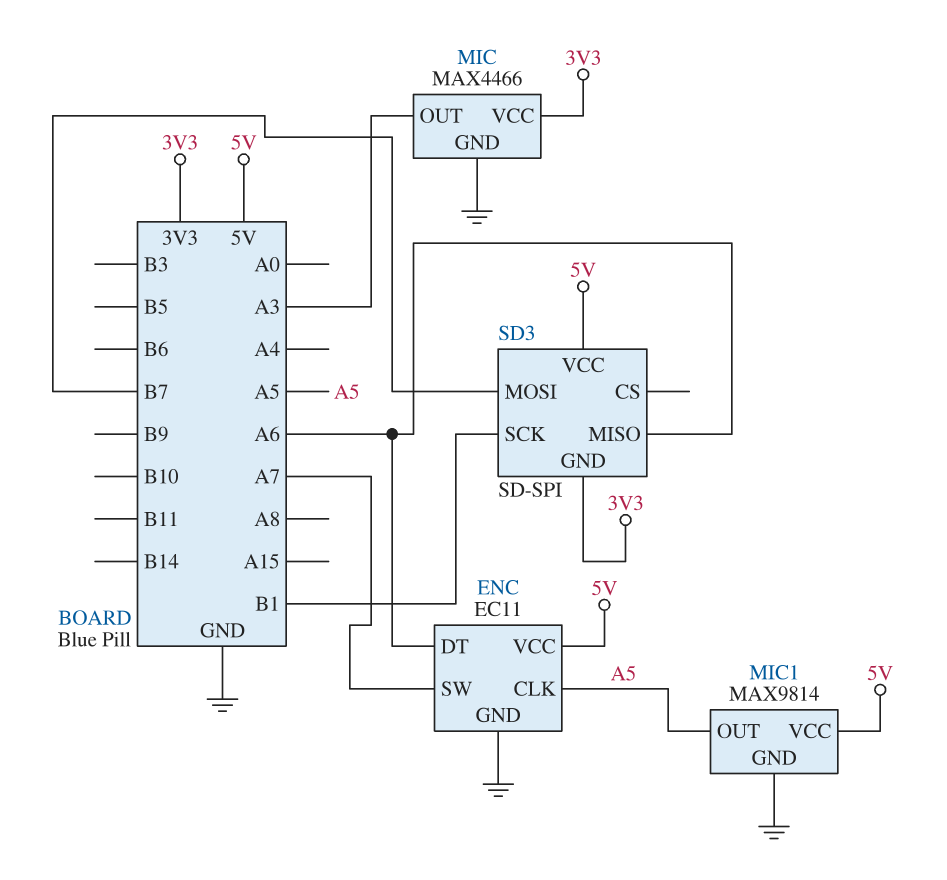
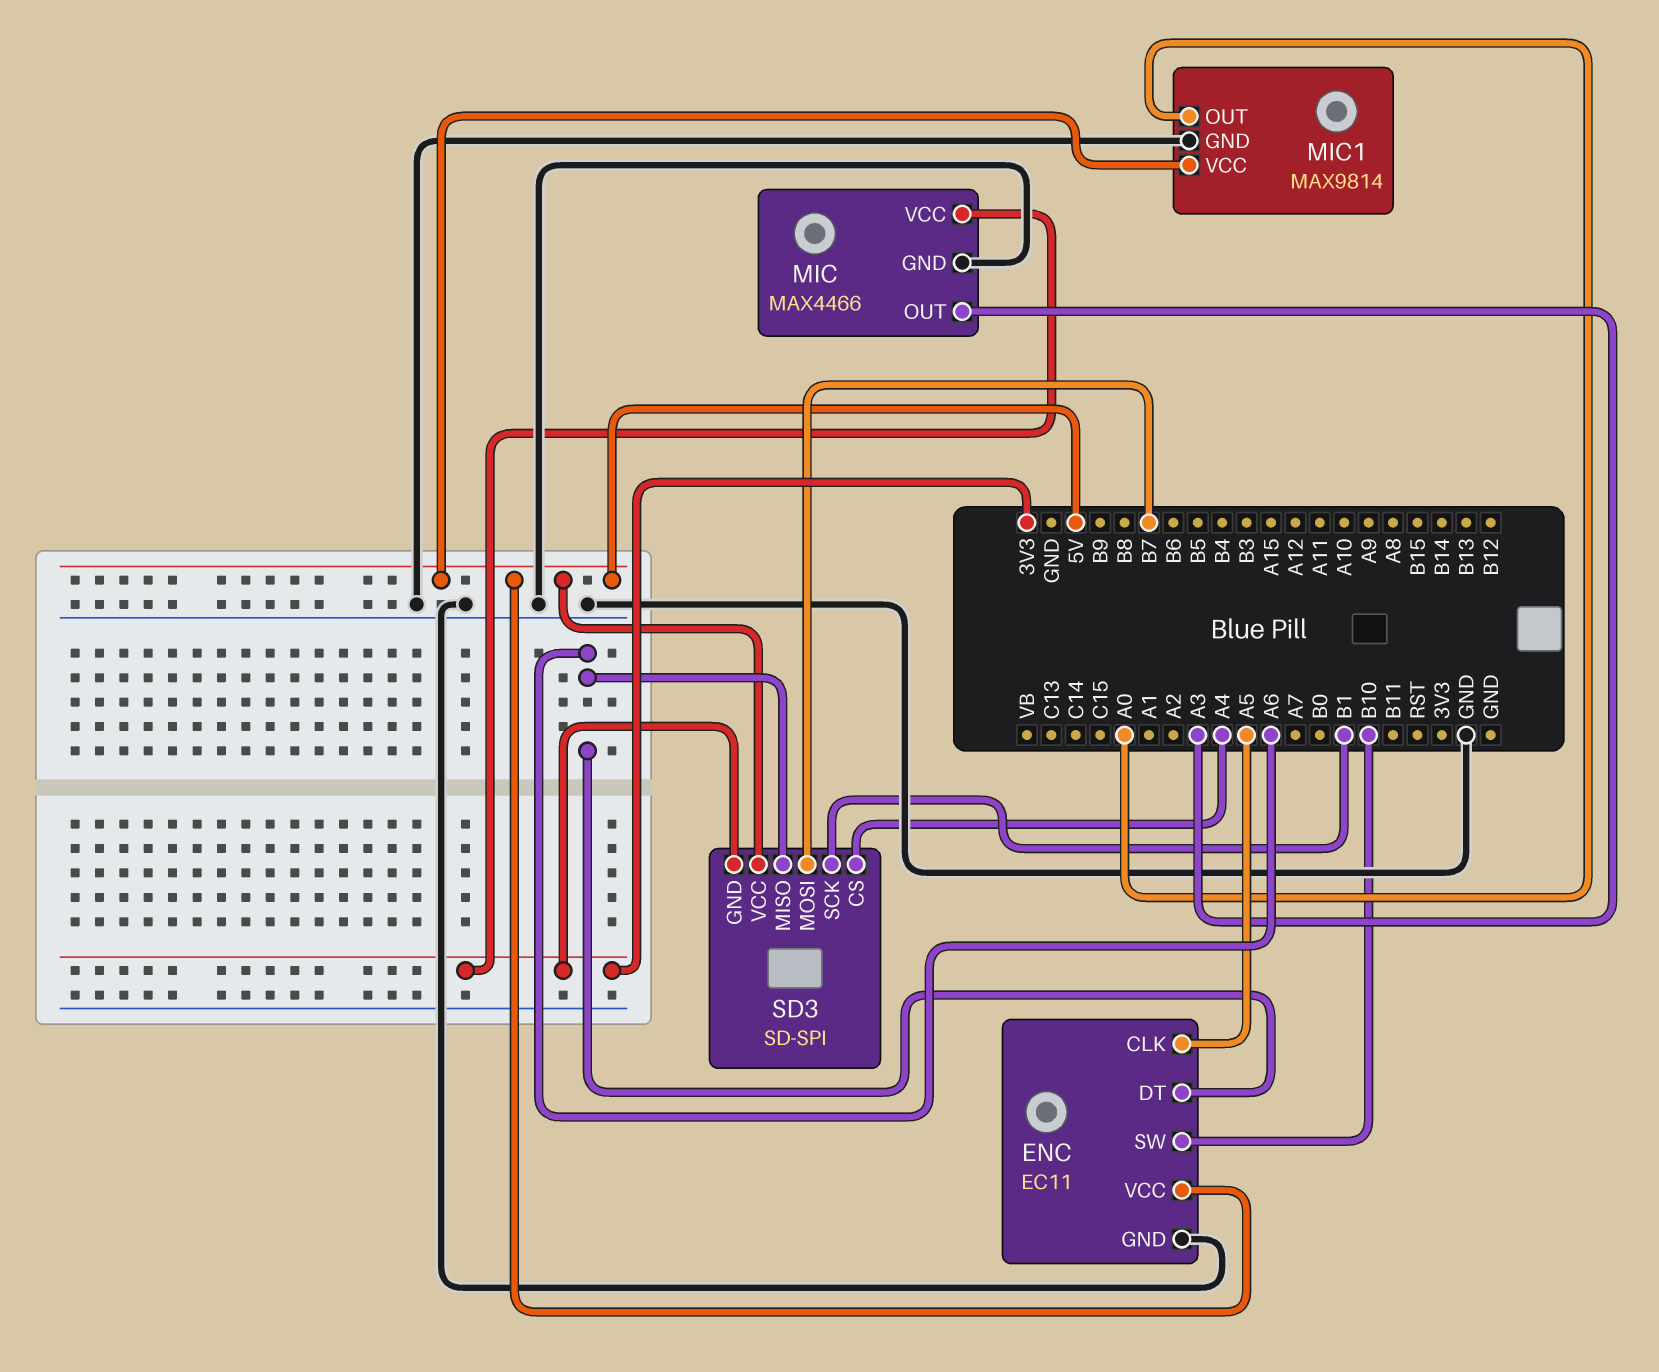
ENC pin SW: A7 -> B10
MIC1 pin OUT: A5 -> A0
SD3 pin CS: none -> A4

